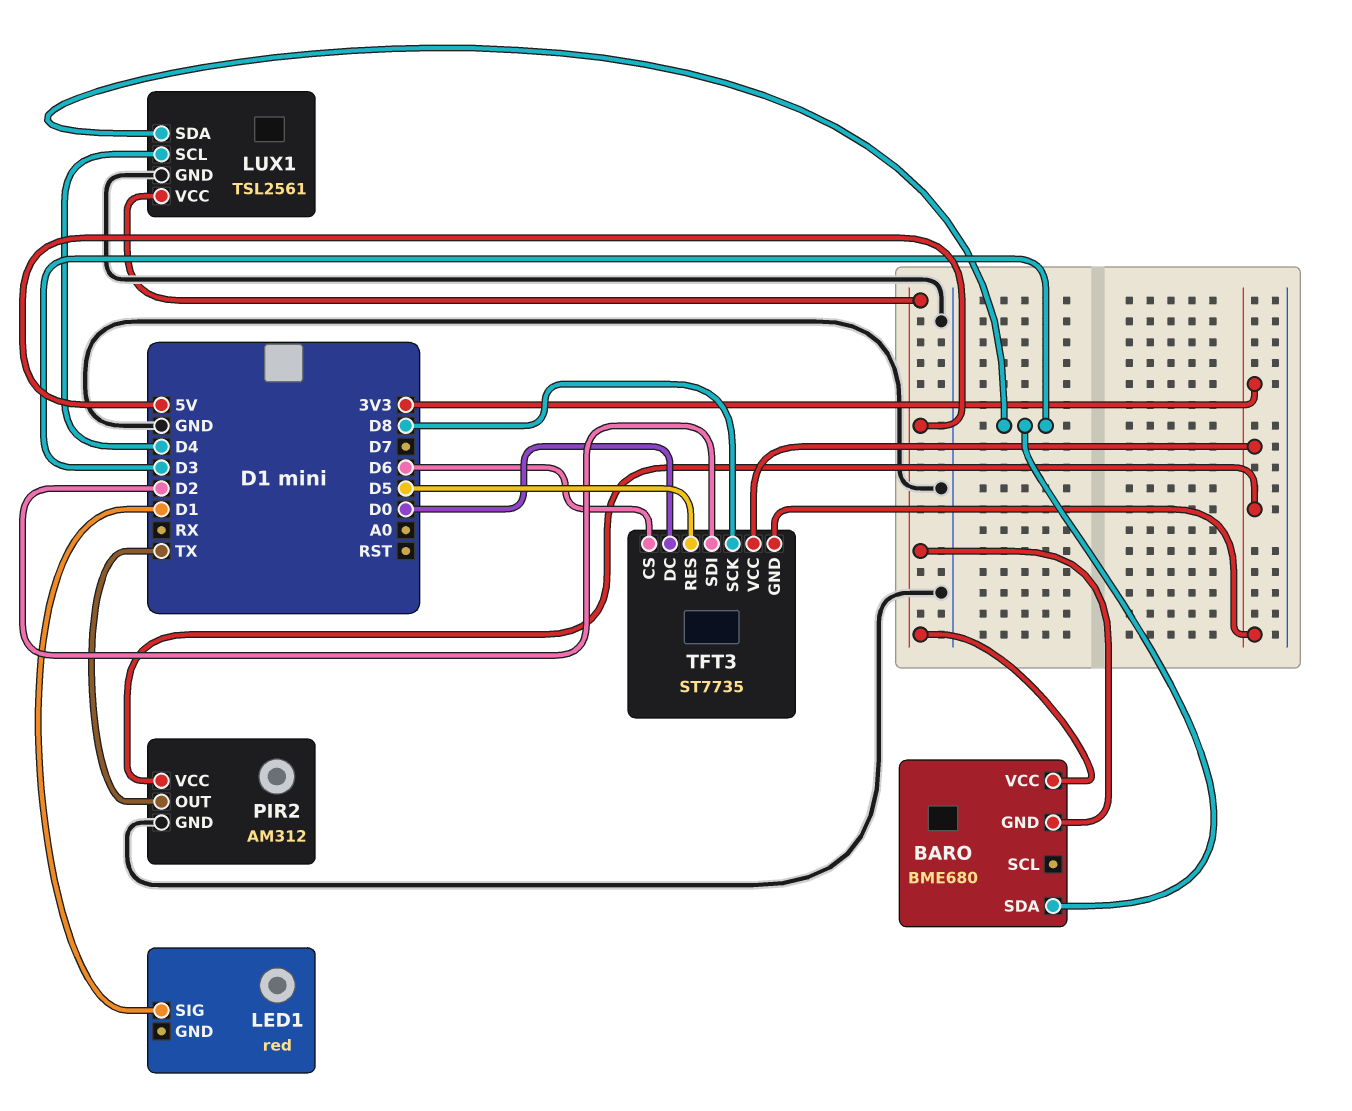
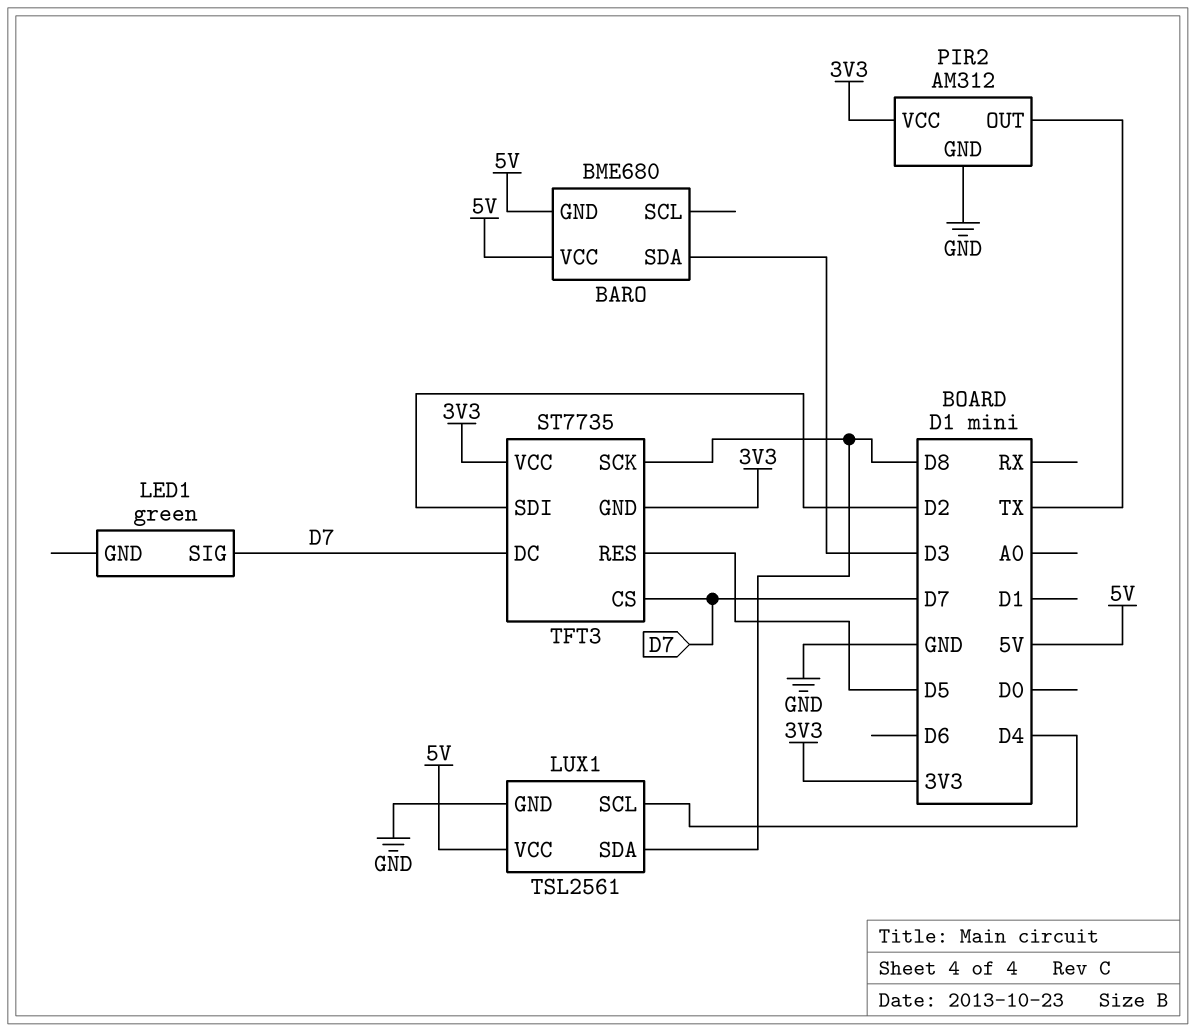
LED1: red -> green
LED1 pin SIG: D1 -> D7
LUX1 pin SDA: D3 -> D8
TFT3 pin CS: D6 -> D7
TFT3 pin DC: D0 -> D7

